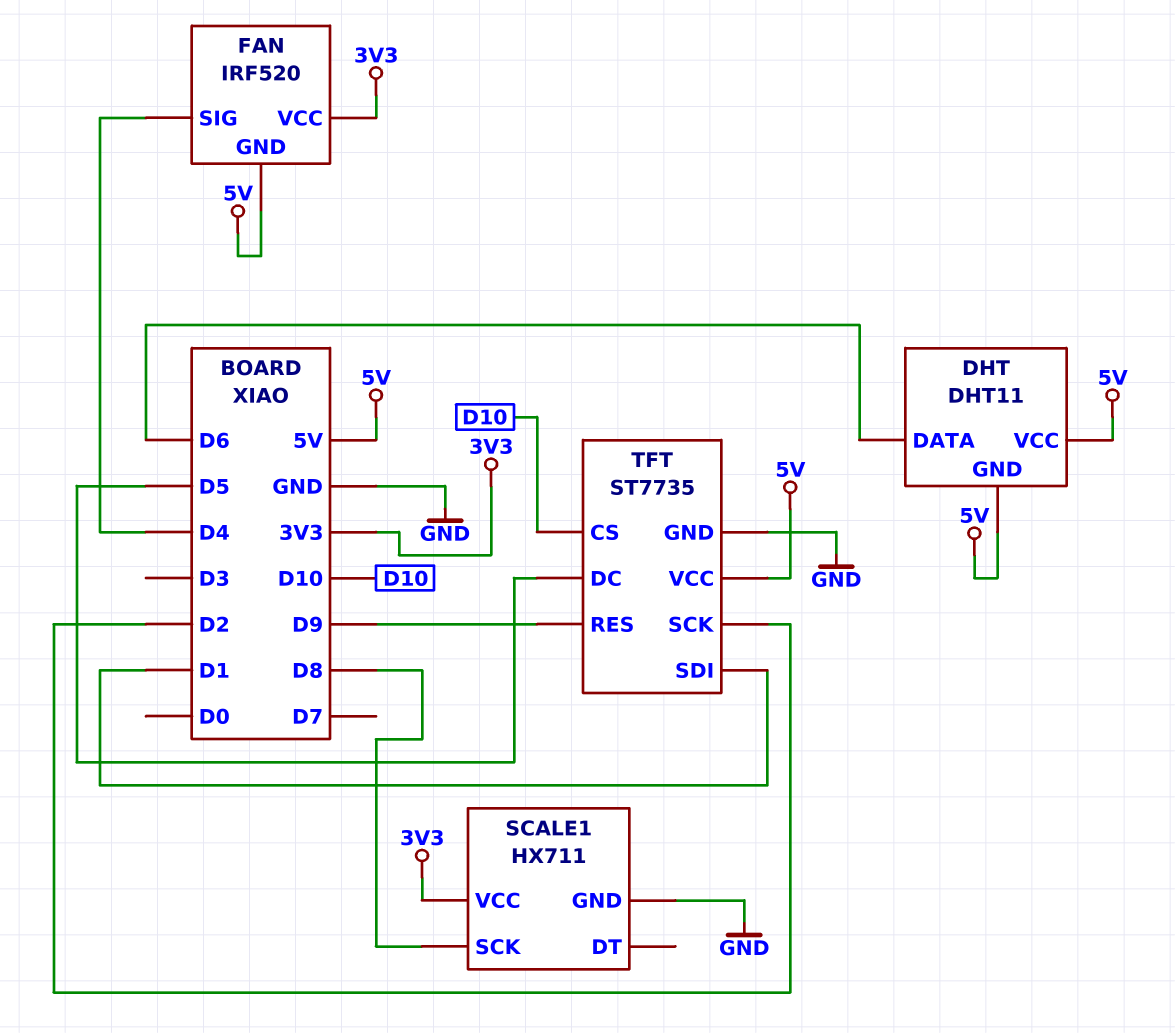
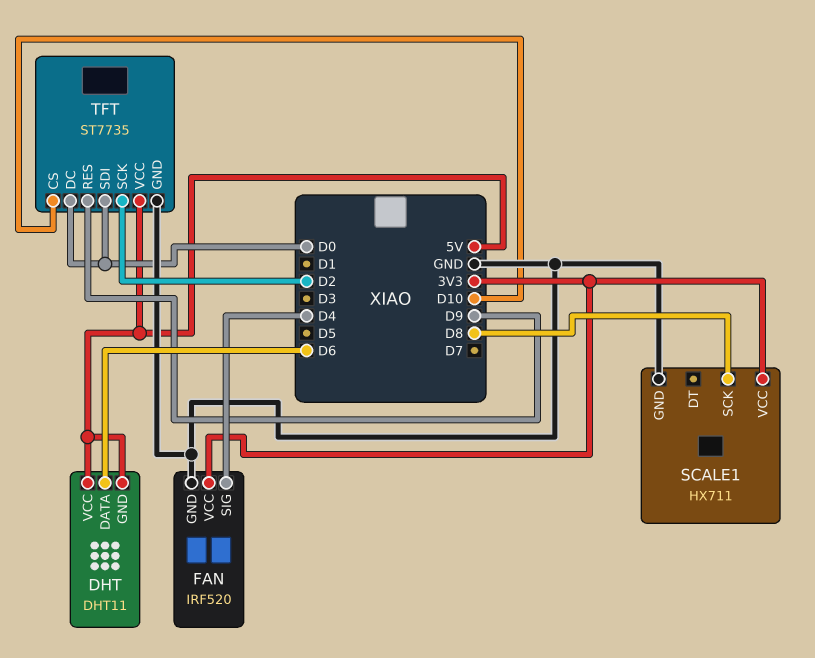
FAN pin GND: 5V -> GND
TFT pin DC: D5 -> D0
TFT pin SDI: D1 -> D0

